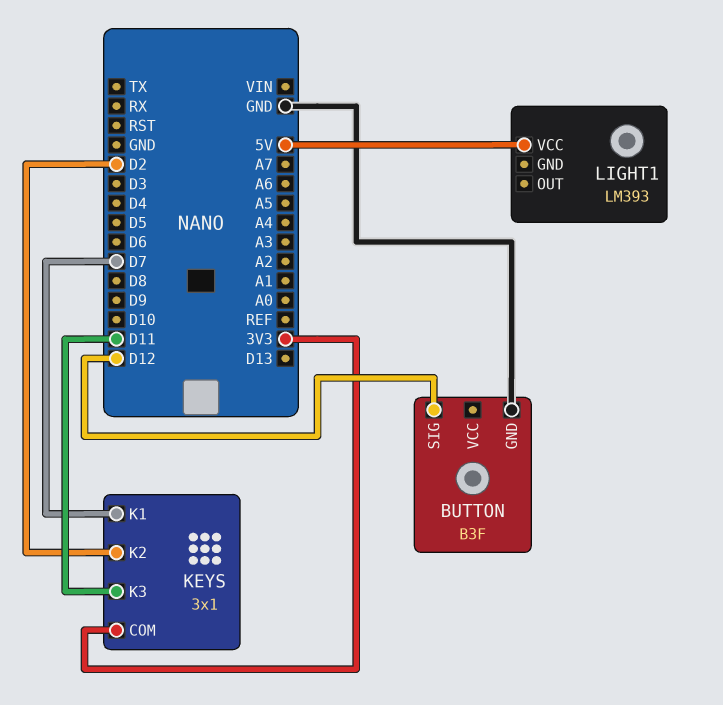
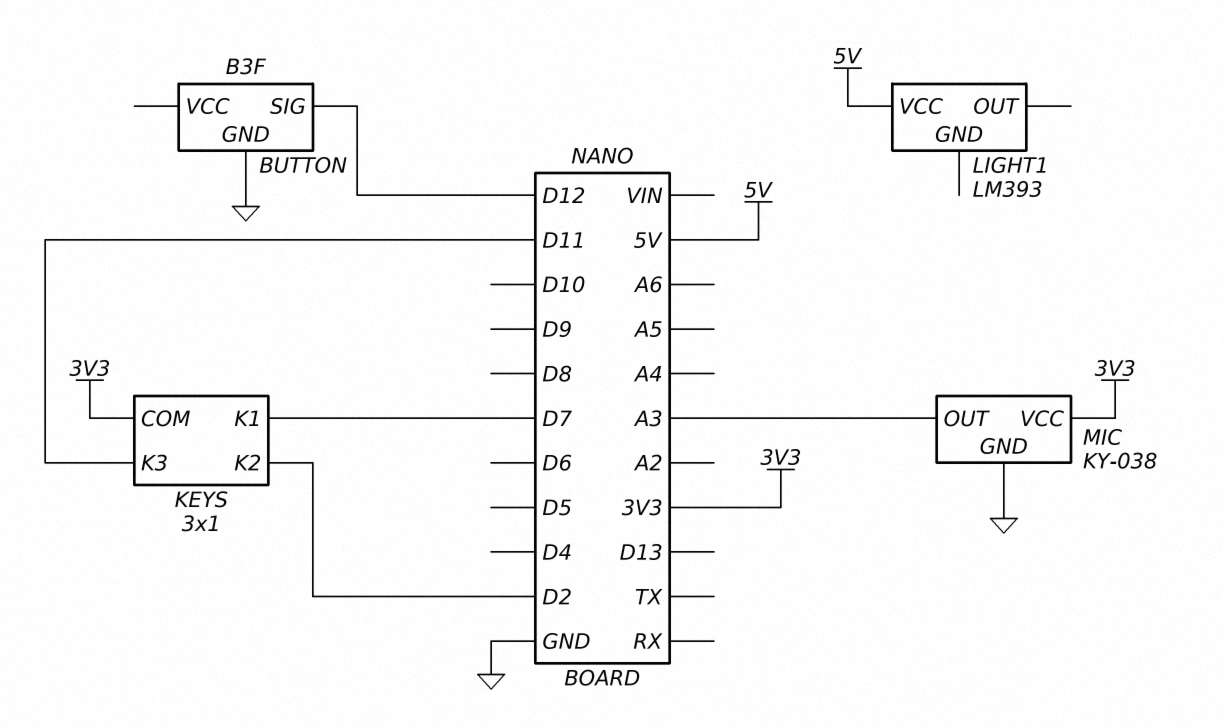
MIC: none -> KY-038
MIC pin GND: none -> GND
MIC pin OUT: none -> A3
MIC pin VCC: none -> 3V3

